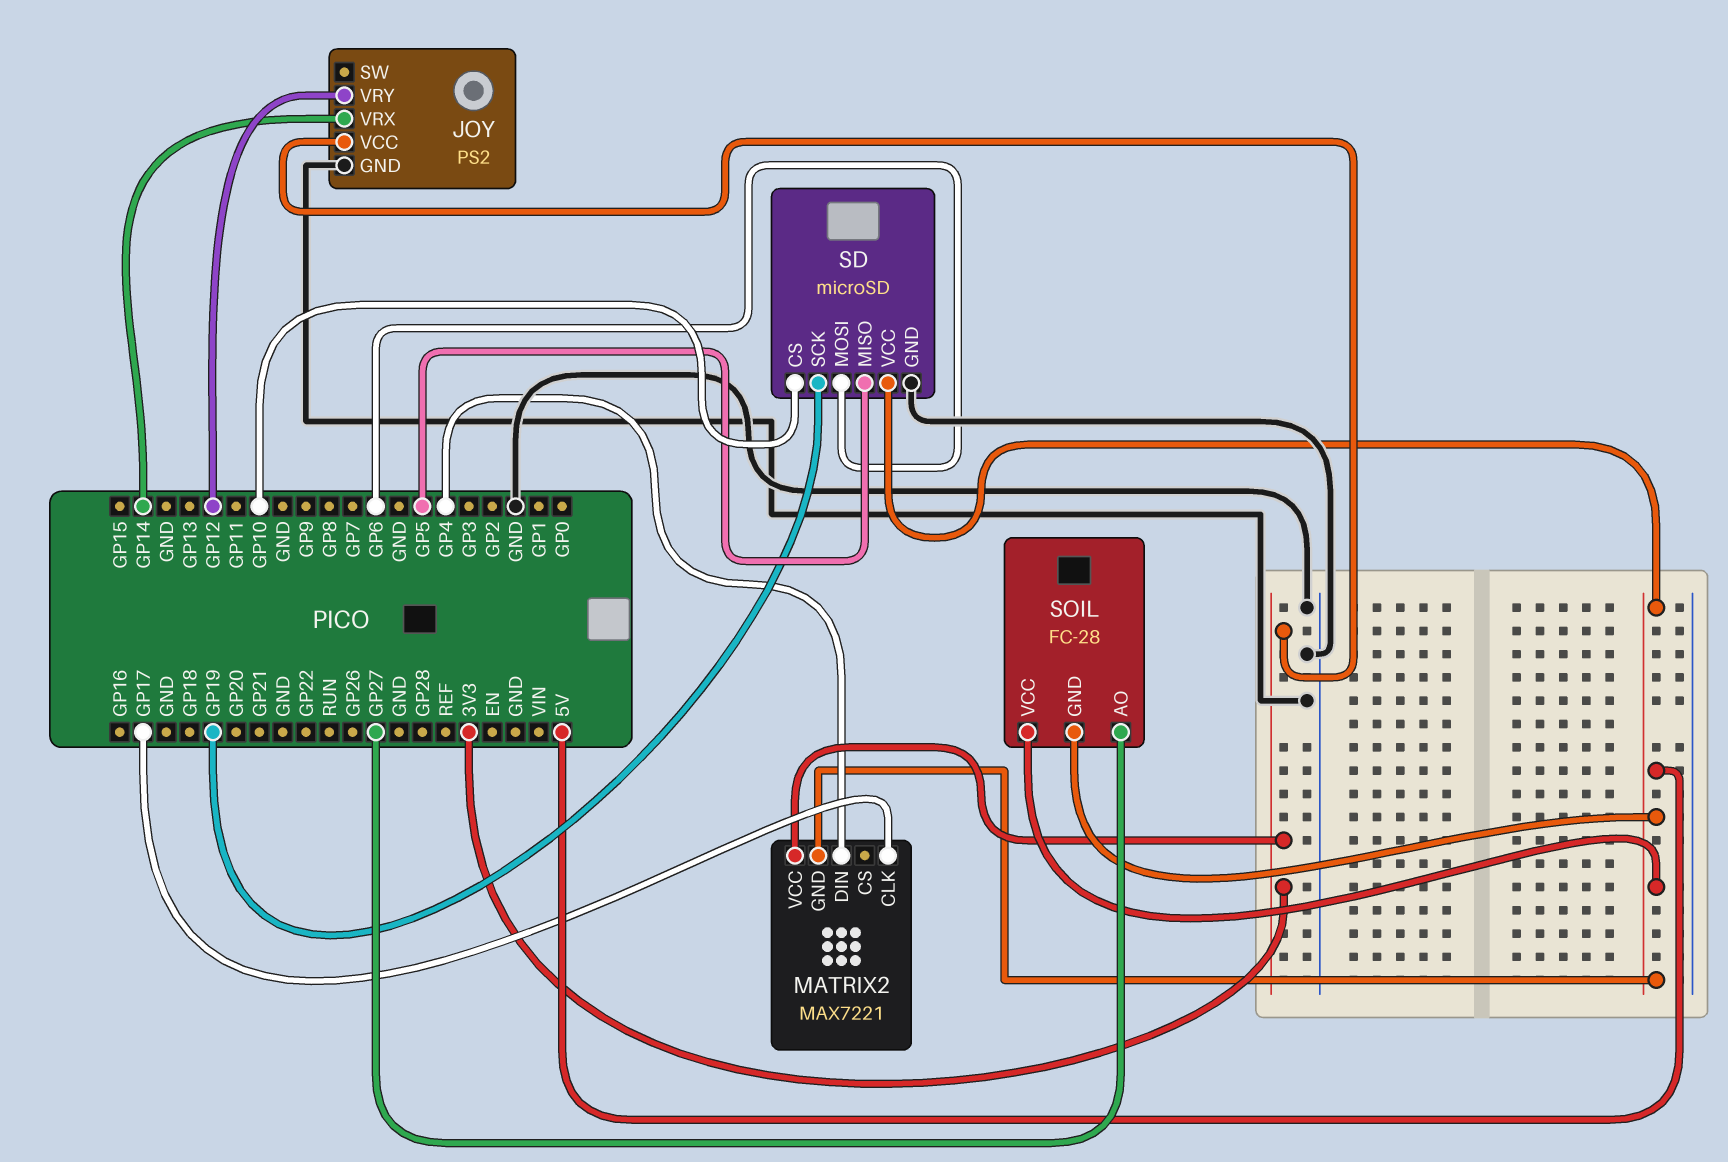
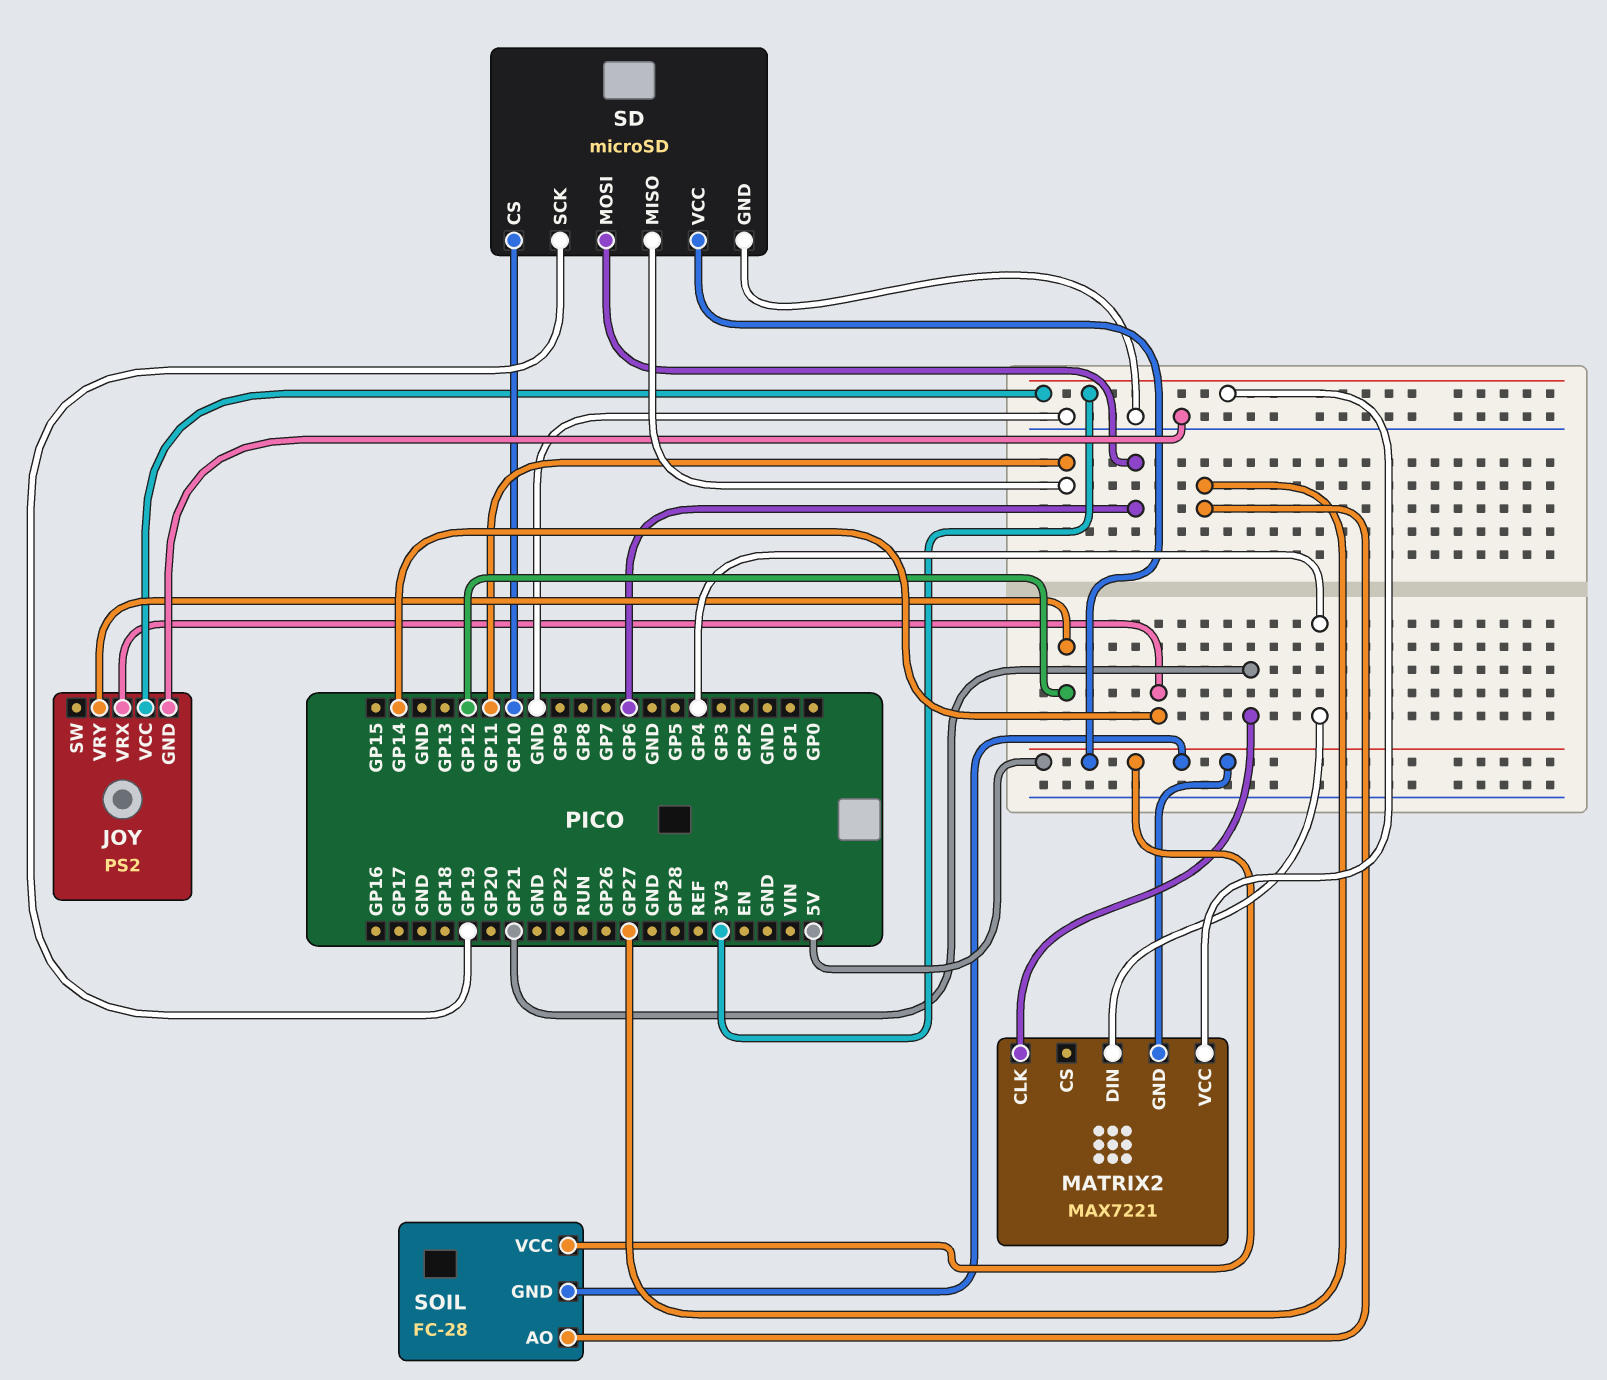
MATRIX2 pin CLK: GP17 -> GP21
SD pin MISO: GP5 -> GP11

